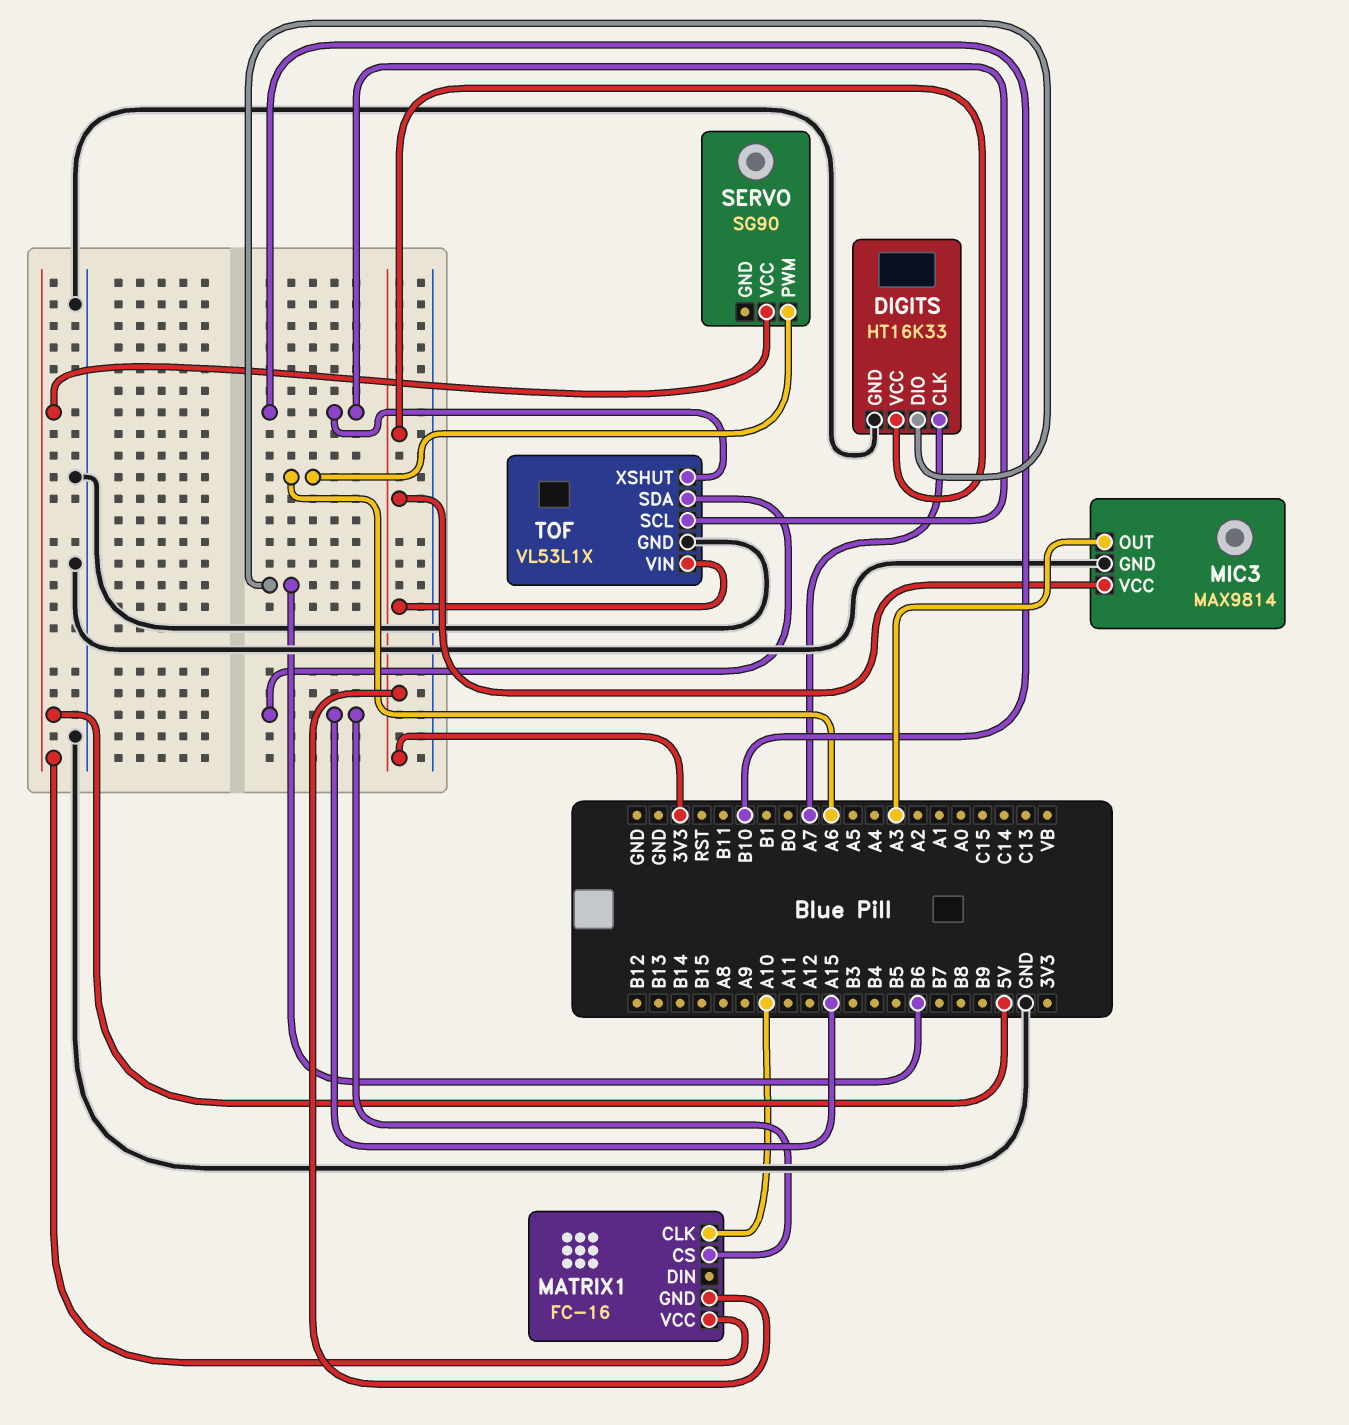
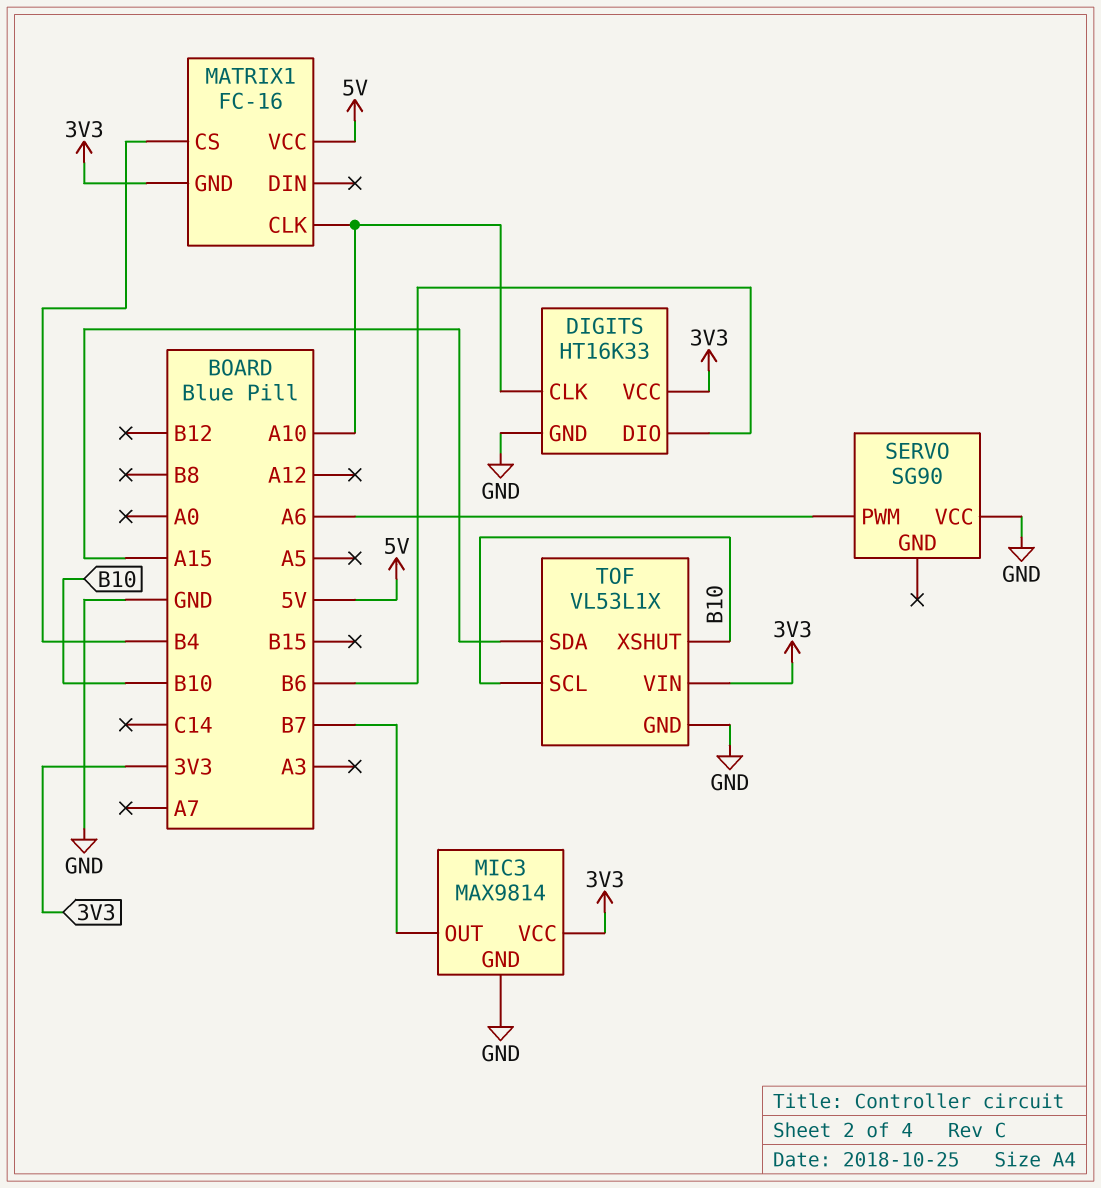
DIGITS pin CLK: A7 -> A10
MATRIX1 pin CS: A15 -> B4
MIC3 pin OUT: A3 -> B7
SERVO pin VCC: 5V -> GND

